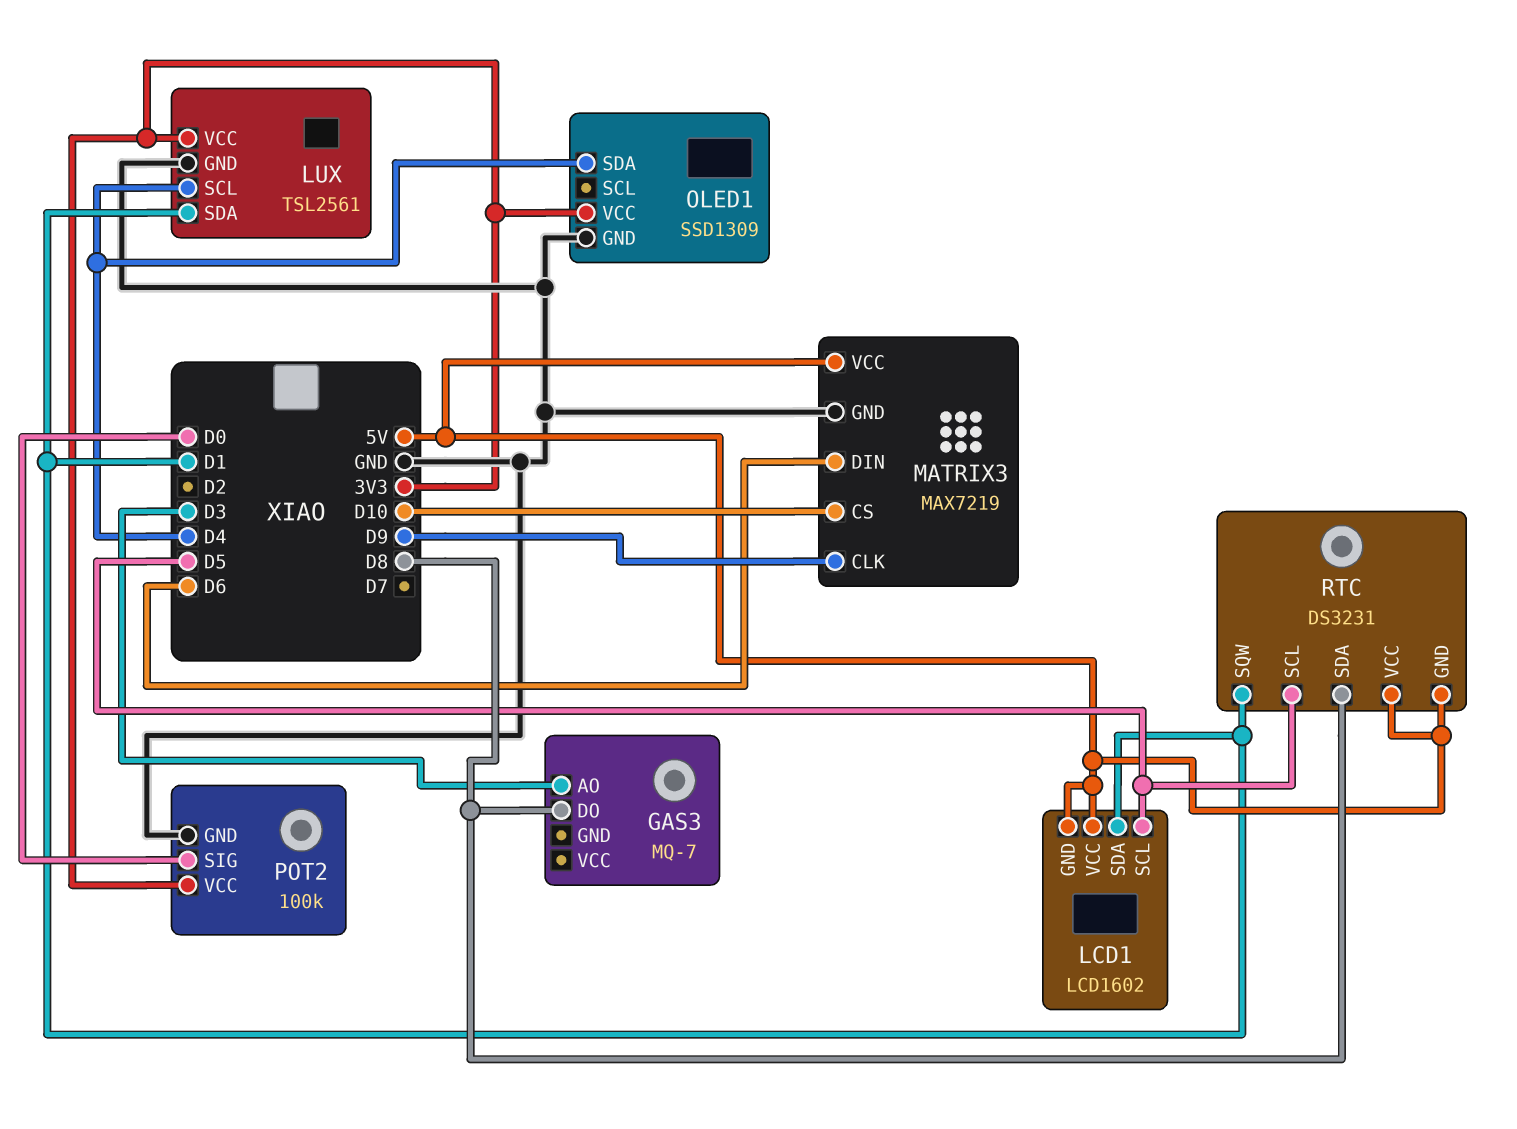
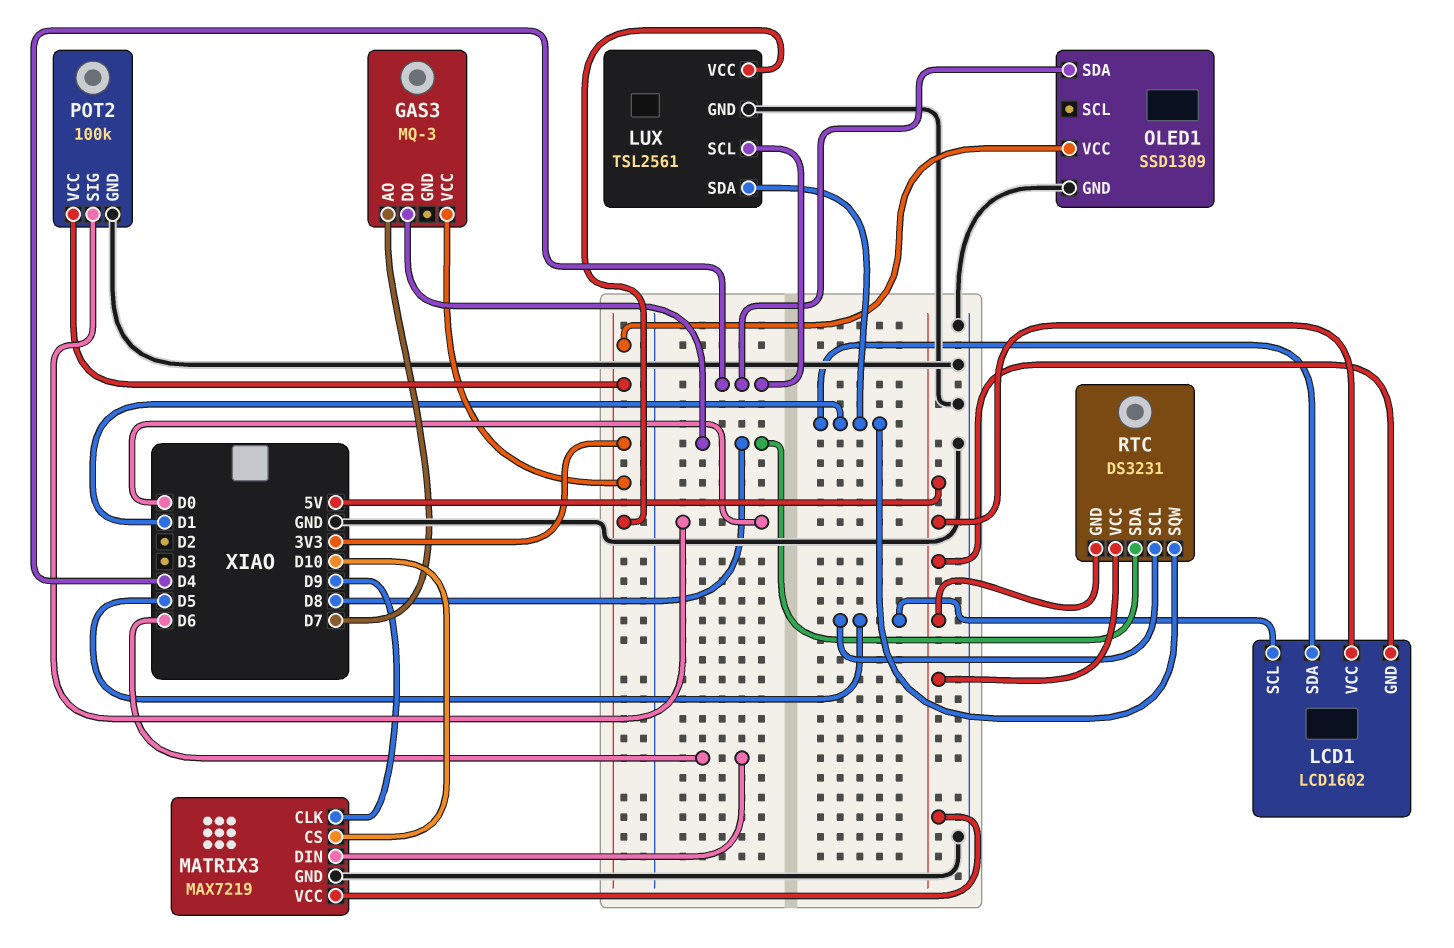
GAS3: MQ-7 -> MQ-3
GAS3 pin AO: D3 -> D7
GAS3 pin VCC: none -> 3V3

